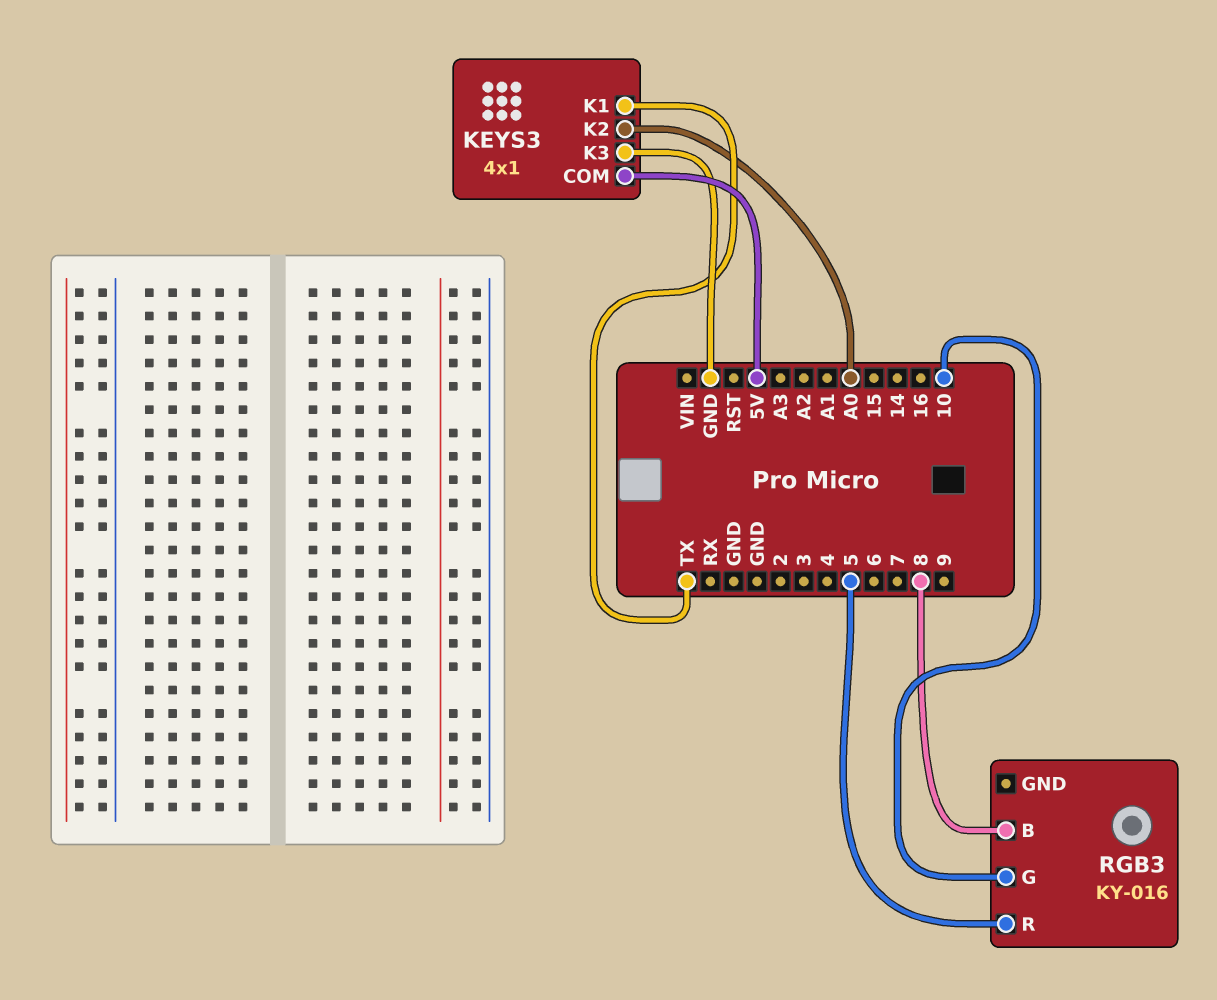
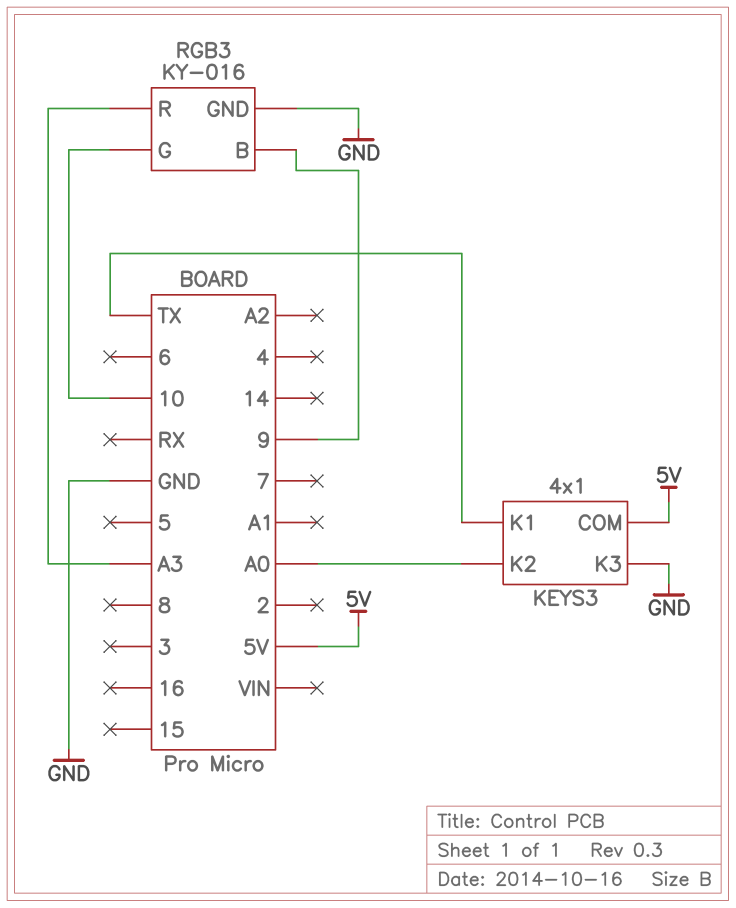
RGB3 pin B: 8 -> 9
RGB3 pin GND: none -> GND
RGB3 pin R: 5 -> A3

